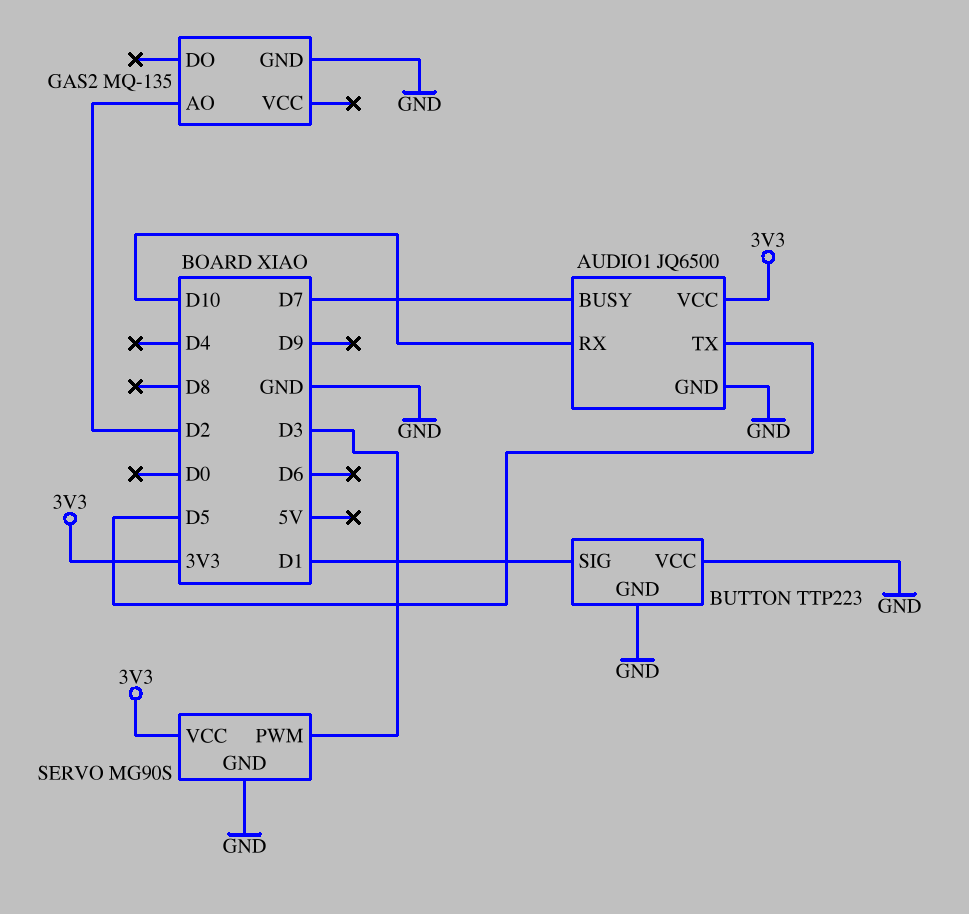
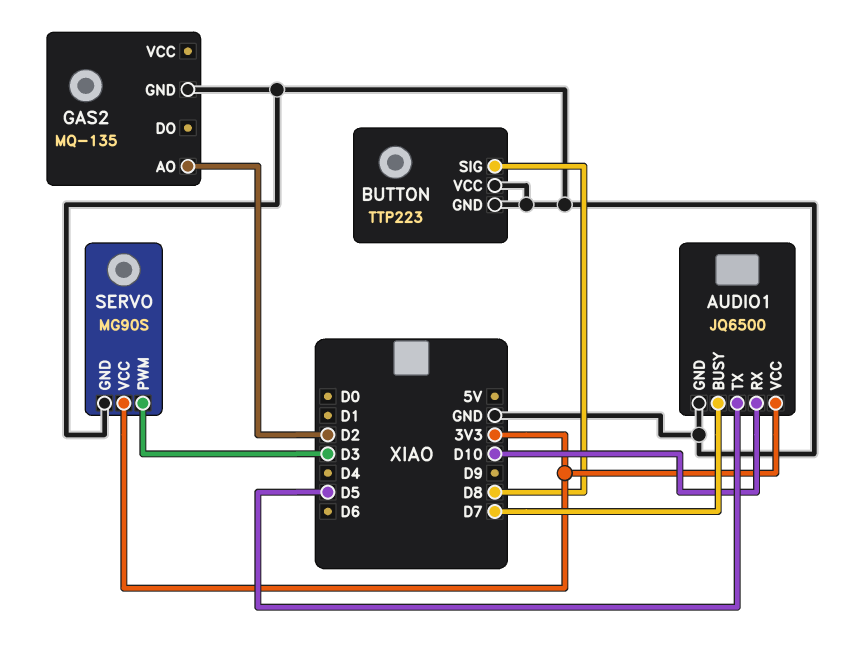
BUTTON pin SIG: D1 -> D8

